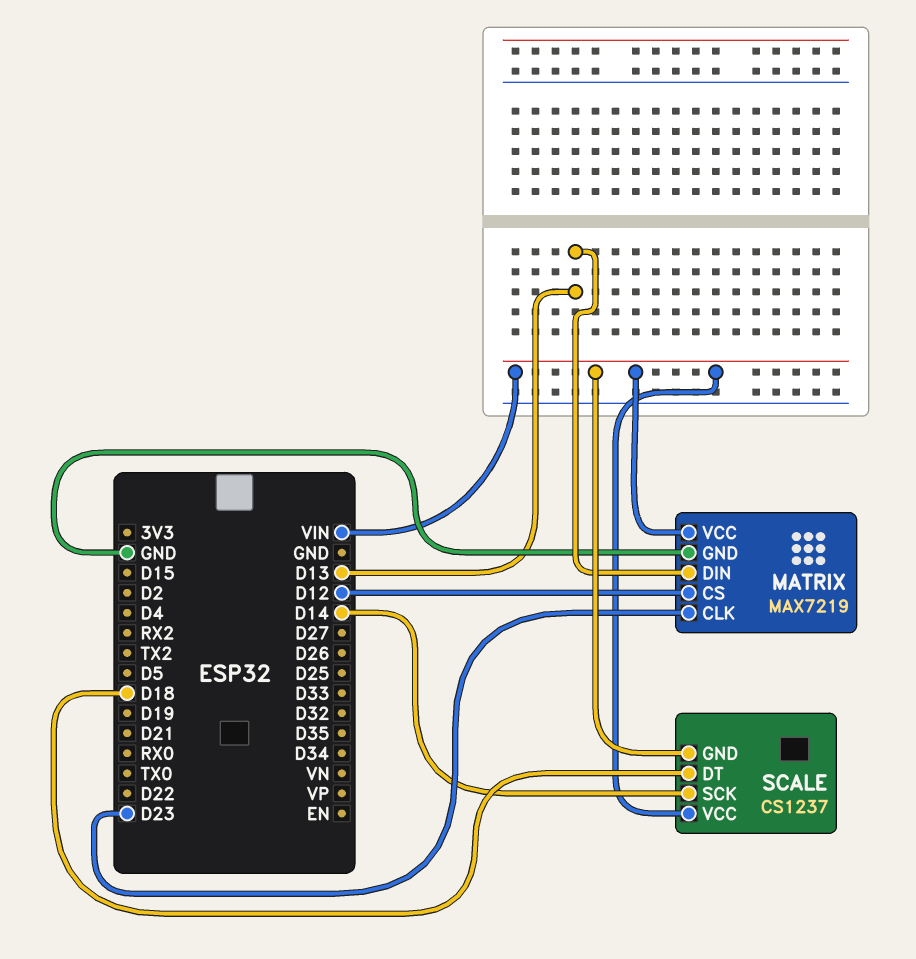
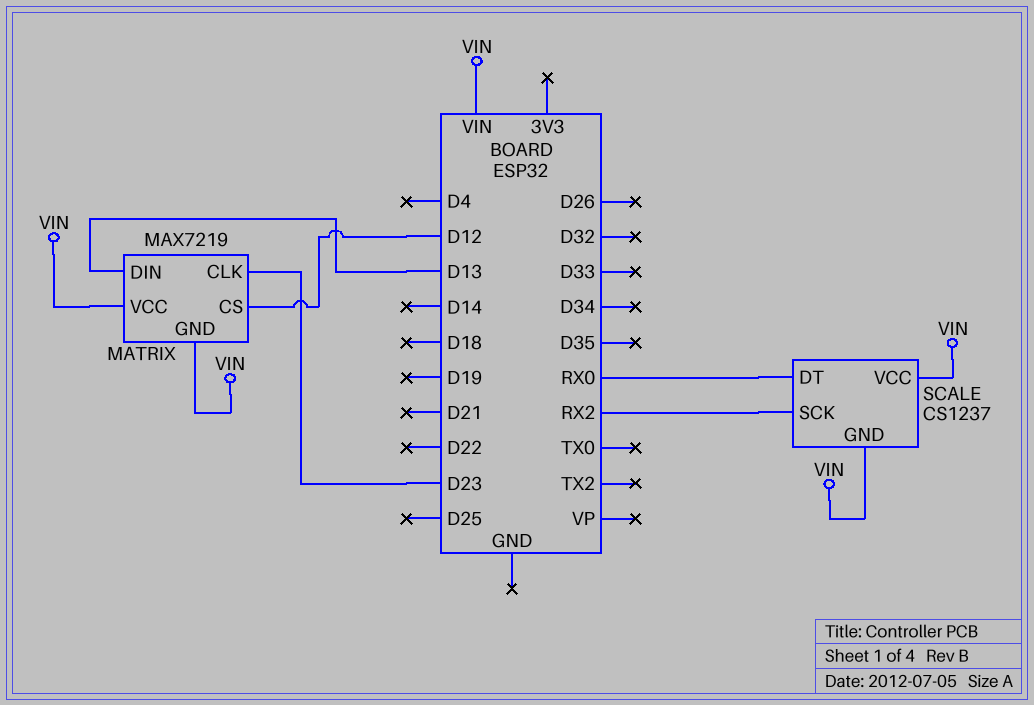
MATRIX pin GND: GND -> VIN
SCALE pin DT: D18 -> RX0
SCALE pin SCK: D14 -> RX2

